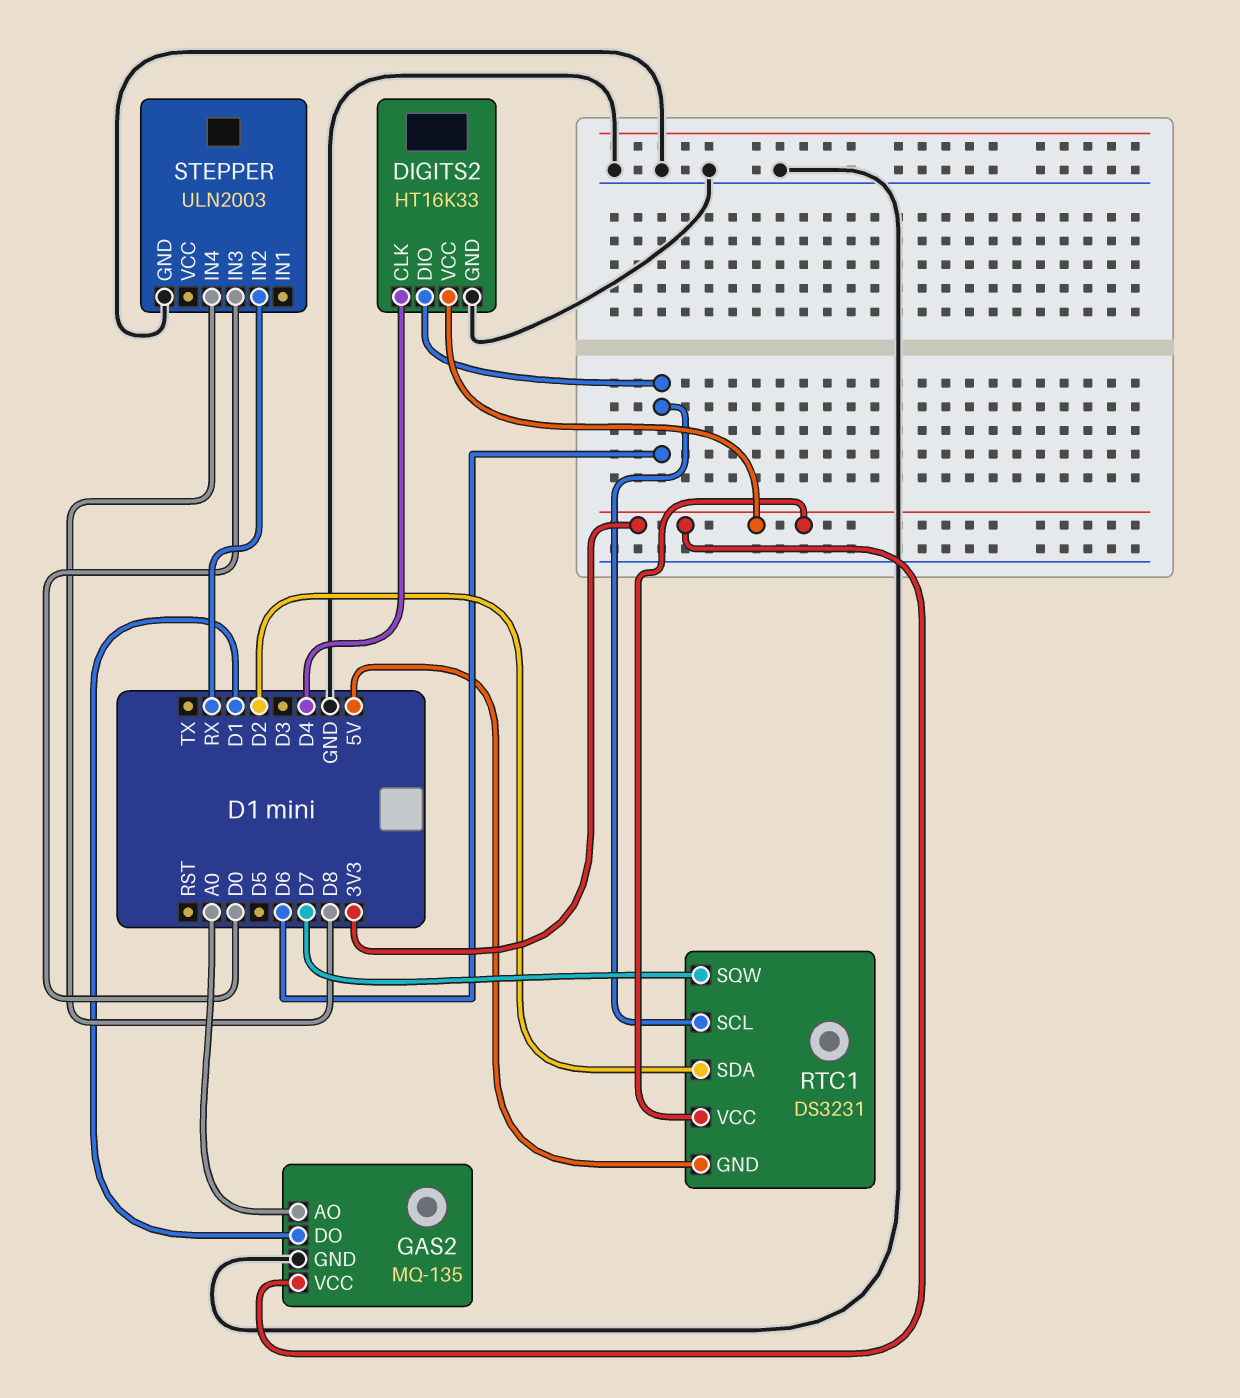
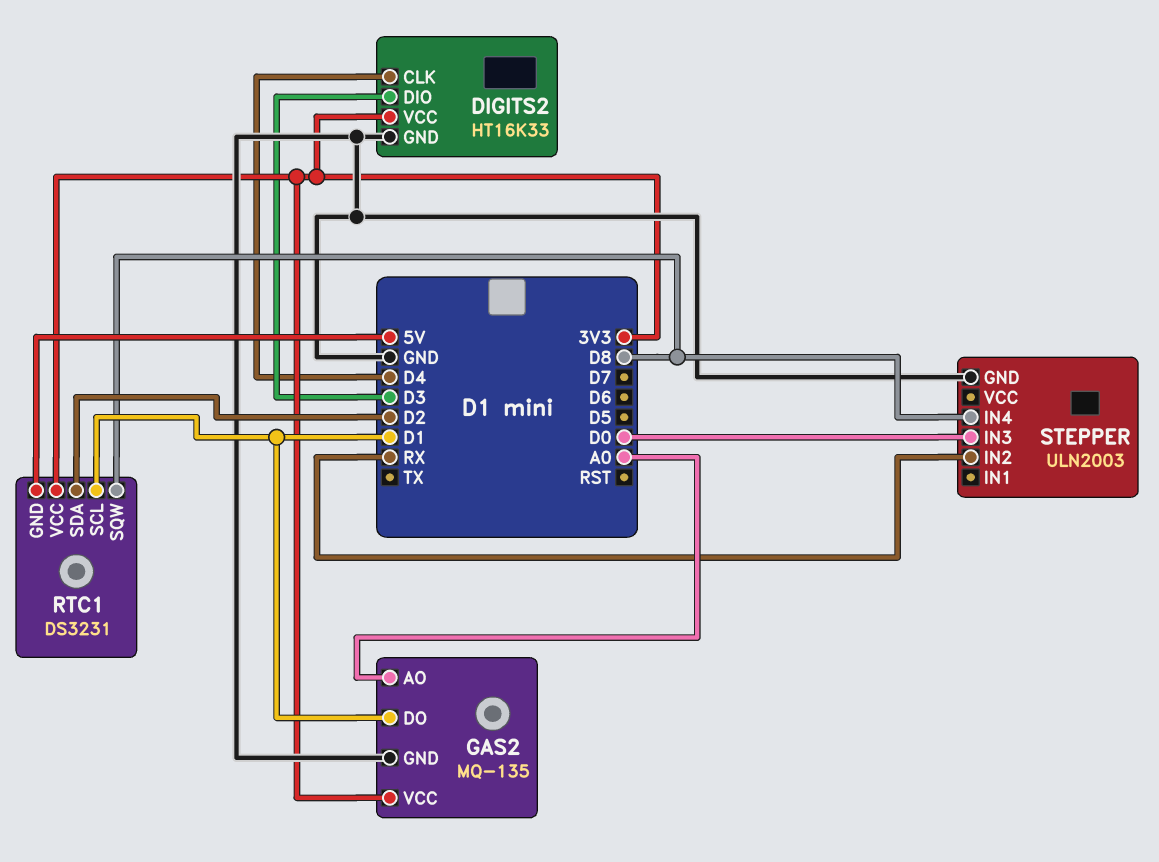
DIGITS2 pin DIO: D6 -> D3
RTC1 pin SCL: D6 -> D1
RTC1 pin SQW: D7 -> D8

